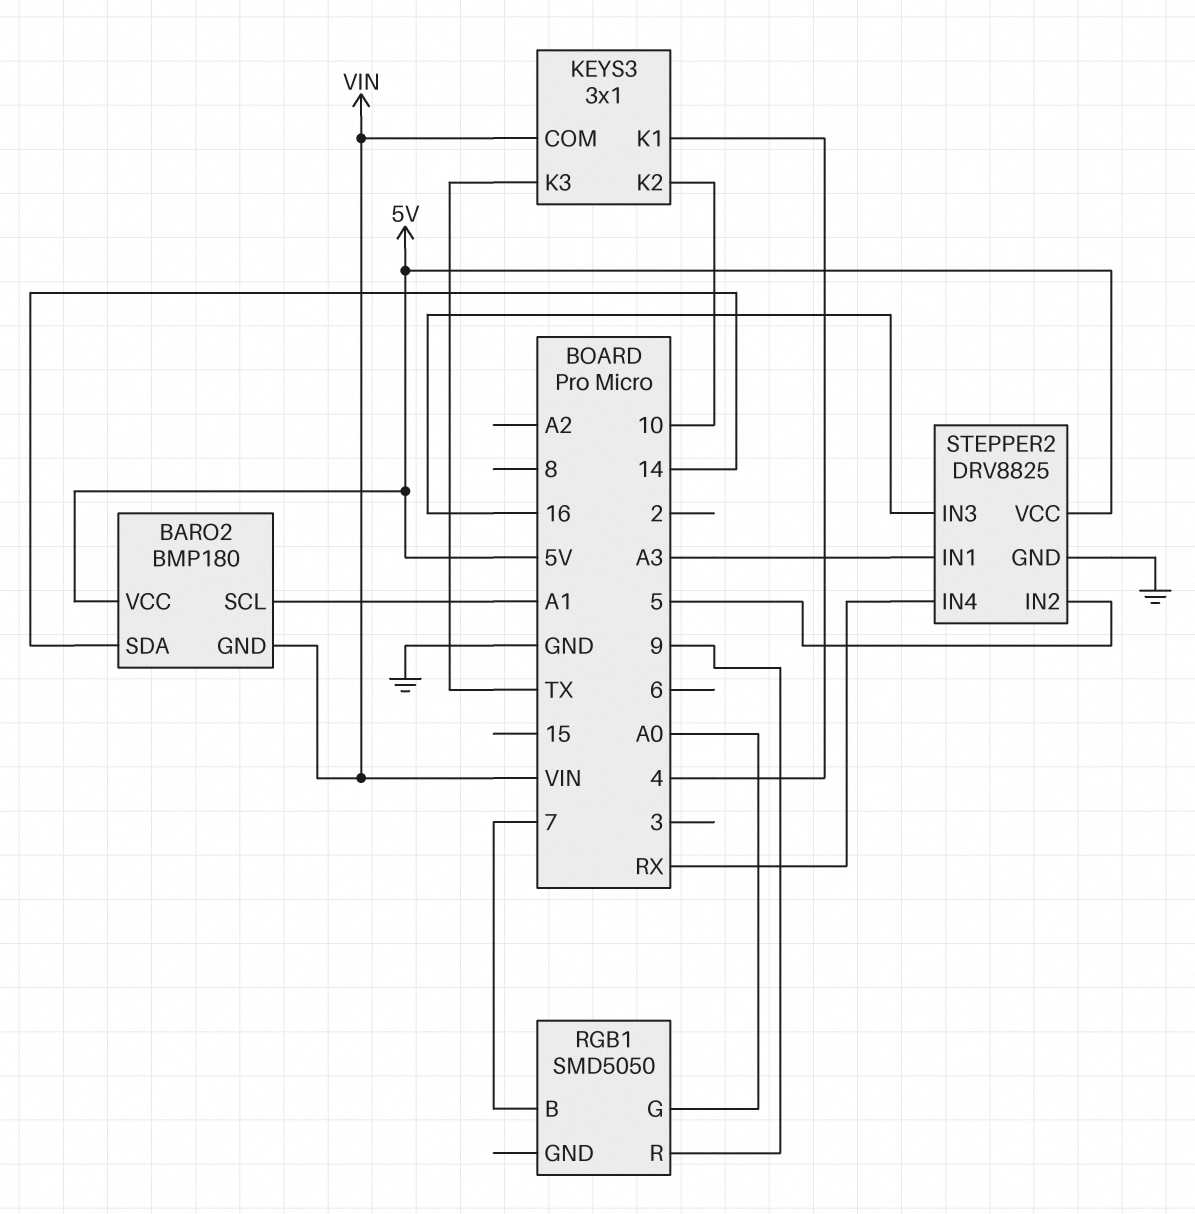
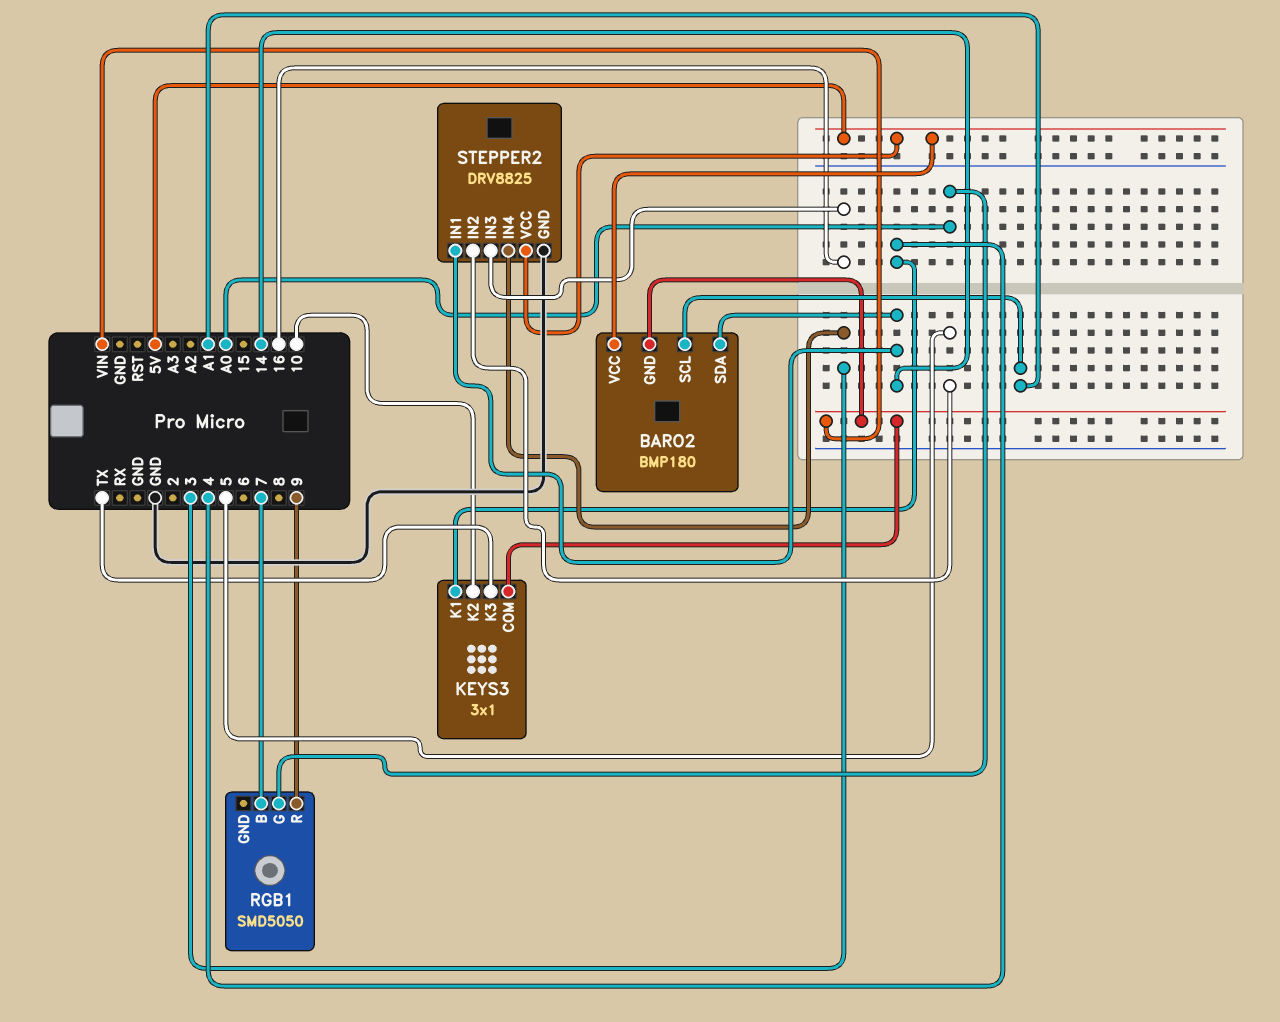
STEPPER2 pin IN1: A3 -> 14
STEPPER2 pin IN4: RX -> 3

